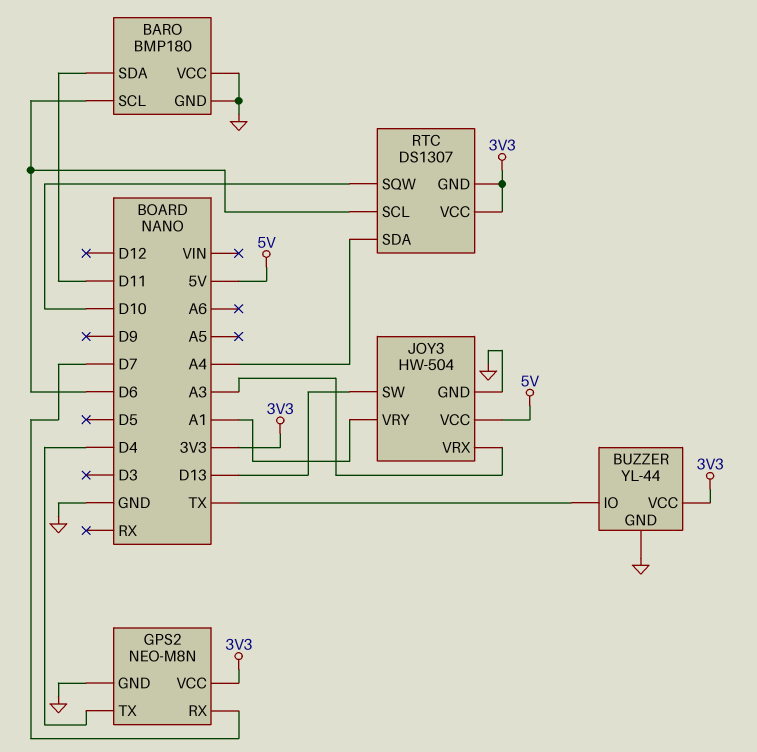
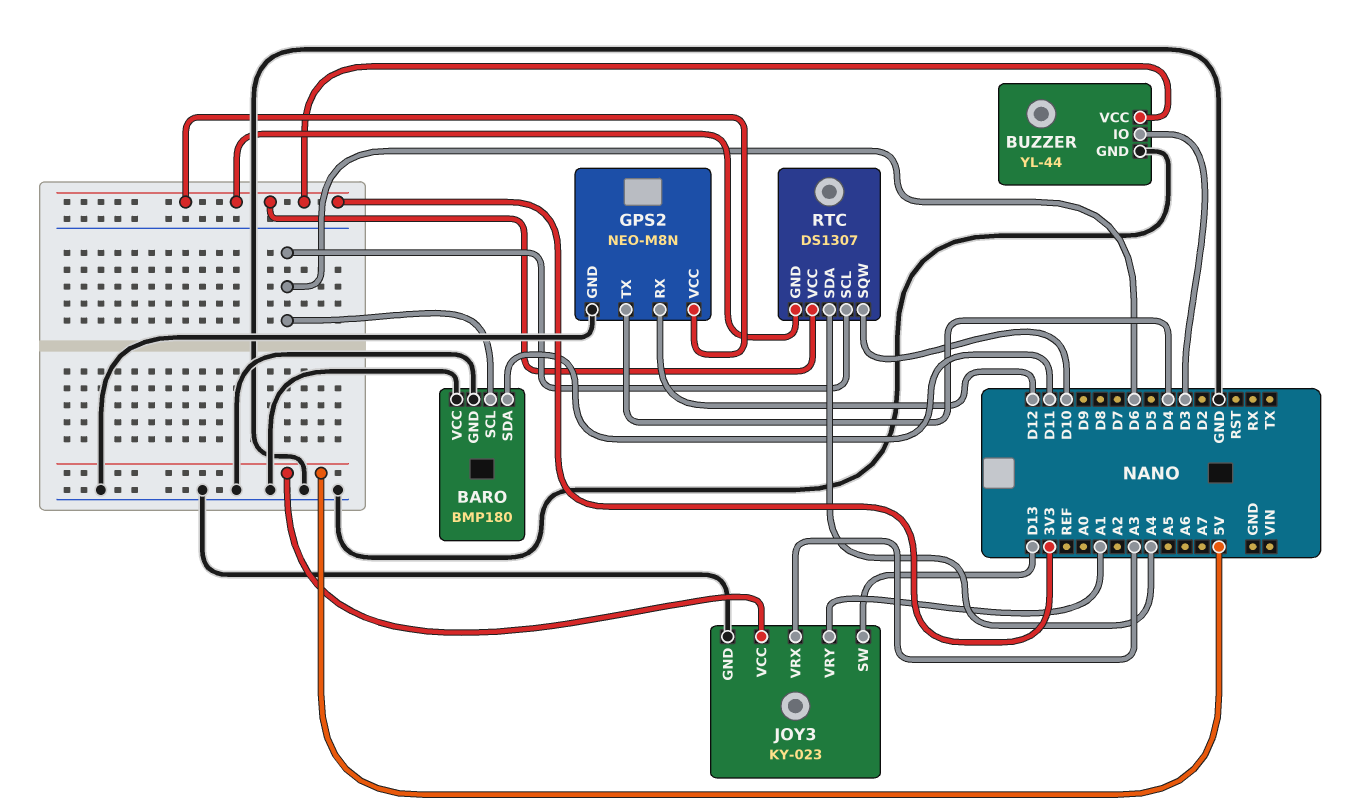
BUZZER pin IO: TX -> D3
GPS2 pin RX: D7 -> D12
JOY3: HW-504 -> KY-023

